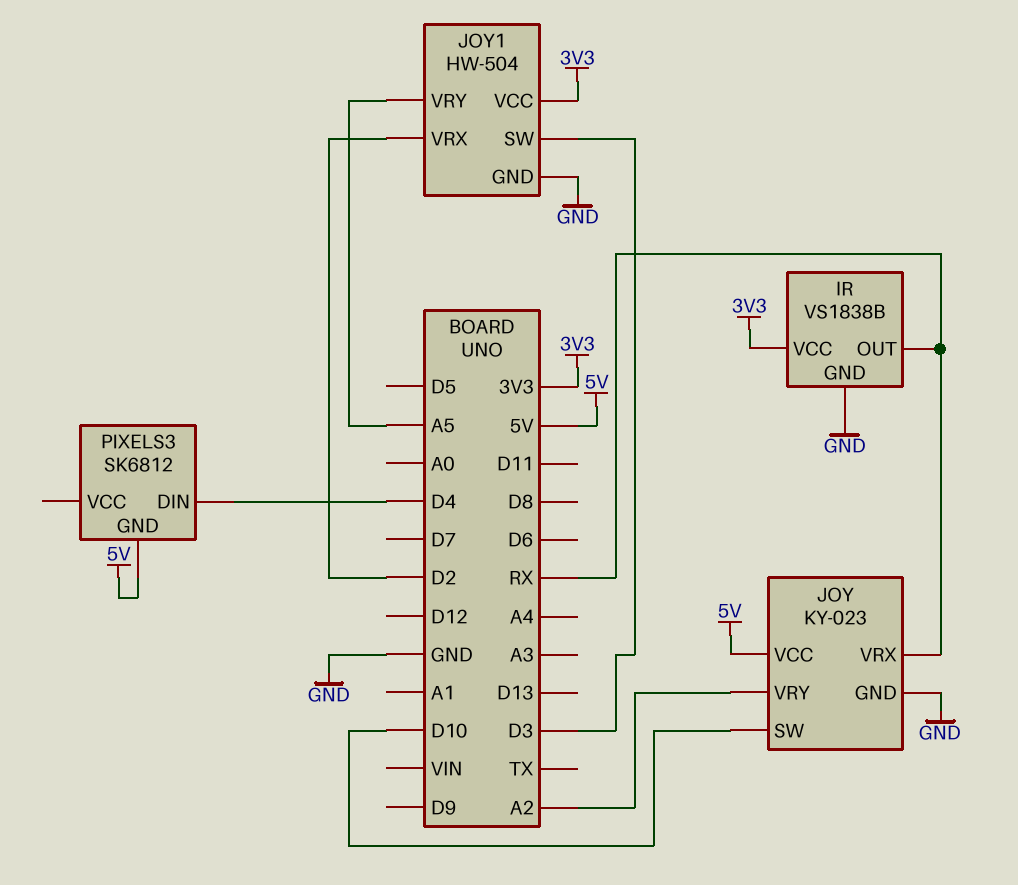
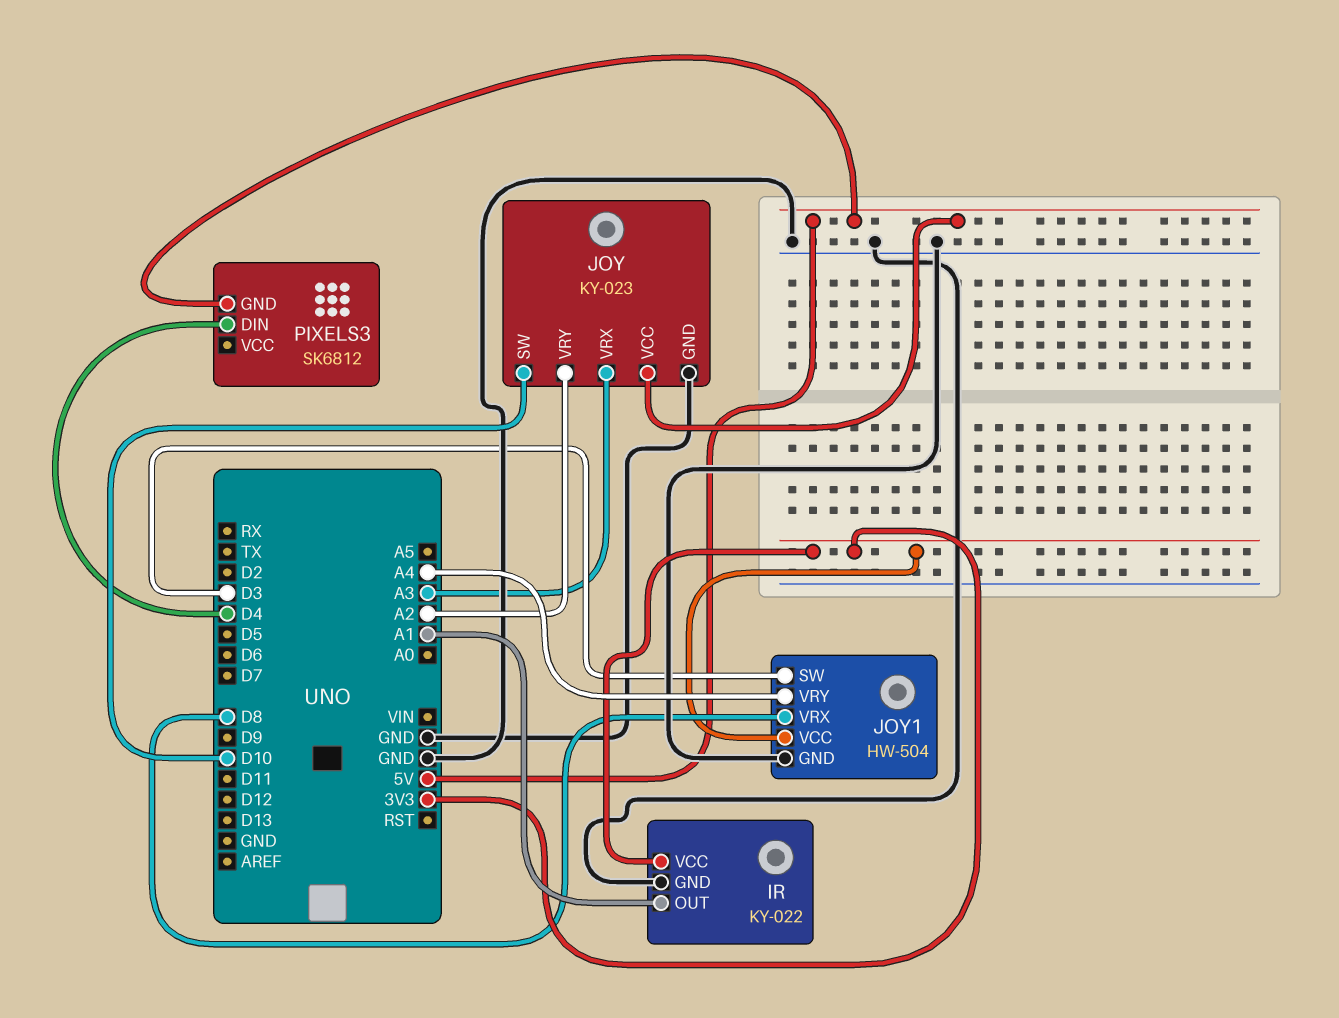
IR: VS1838B -> KY-022
IR pin OUT: RX -> A1
JOY pin VRX: RX -> A3
JOY1 pin VRX: D2 -> D8
JOY1 pin VRY: A5 -> A4

